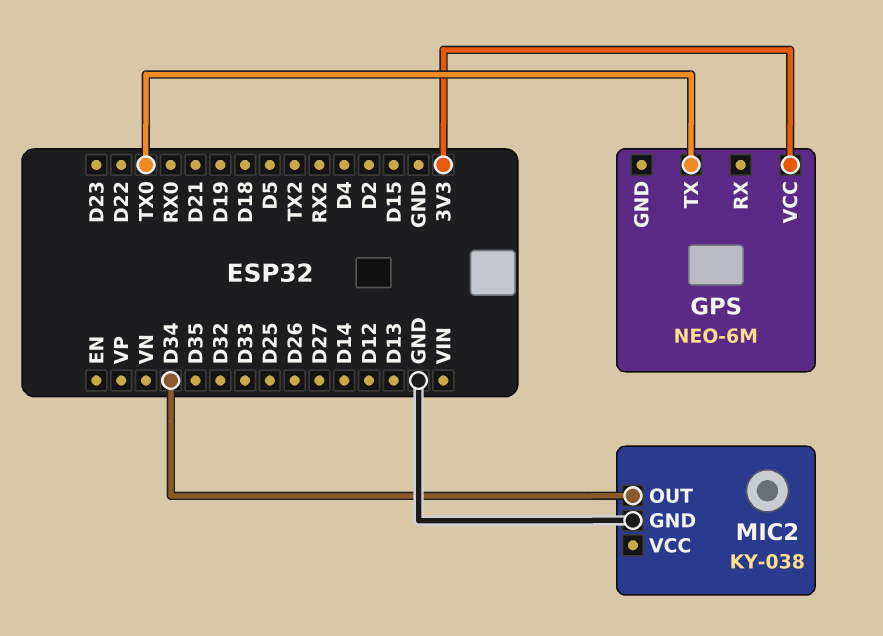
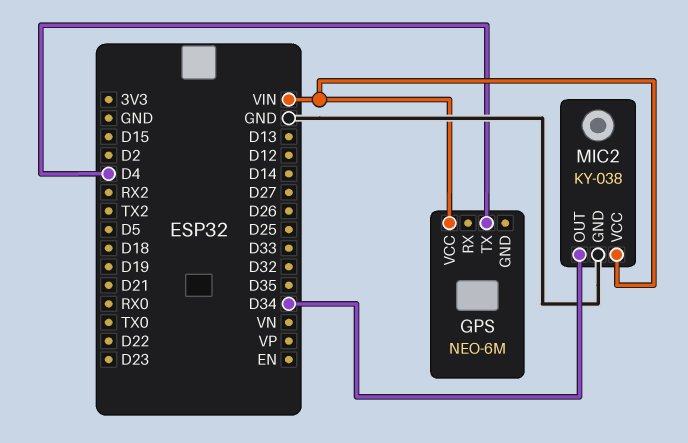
GPS pin TX: TX0 -> D4
GPS pin VCC: 3V3 -> VIN
MIC2 pin VCC: none -> VIN

